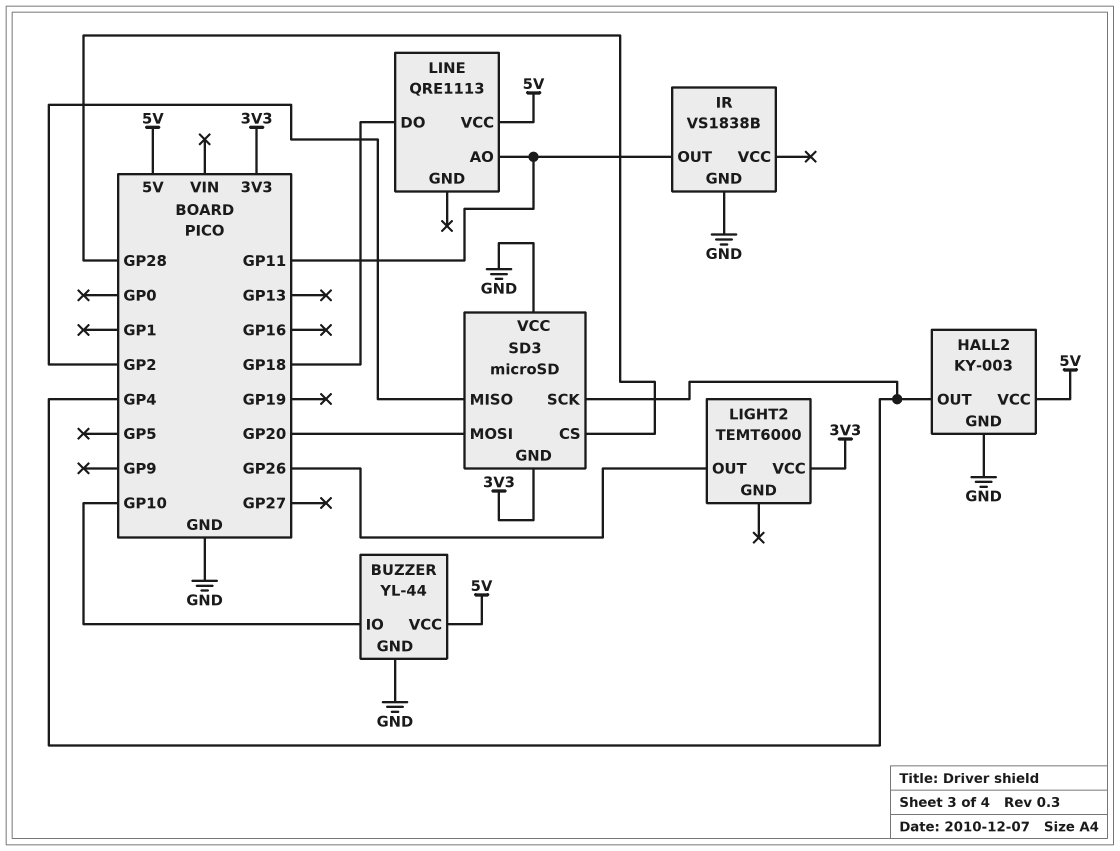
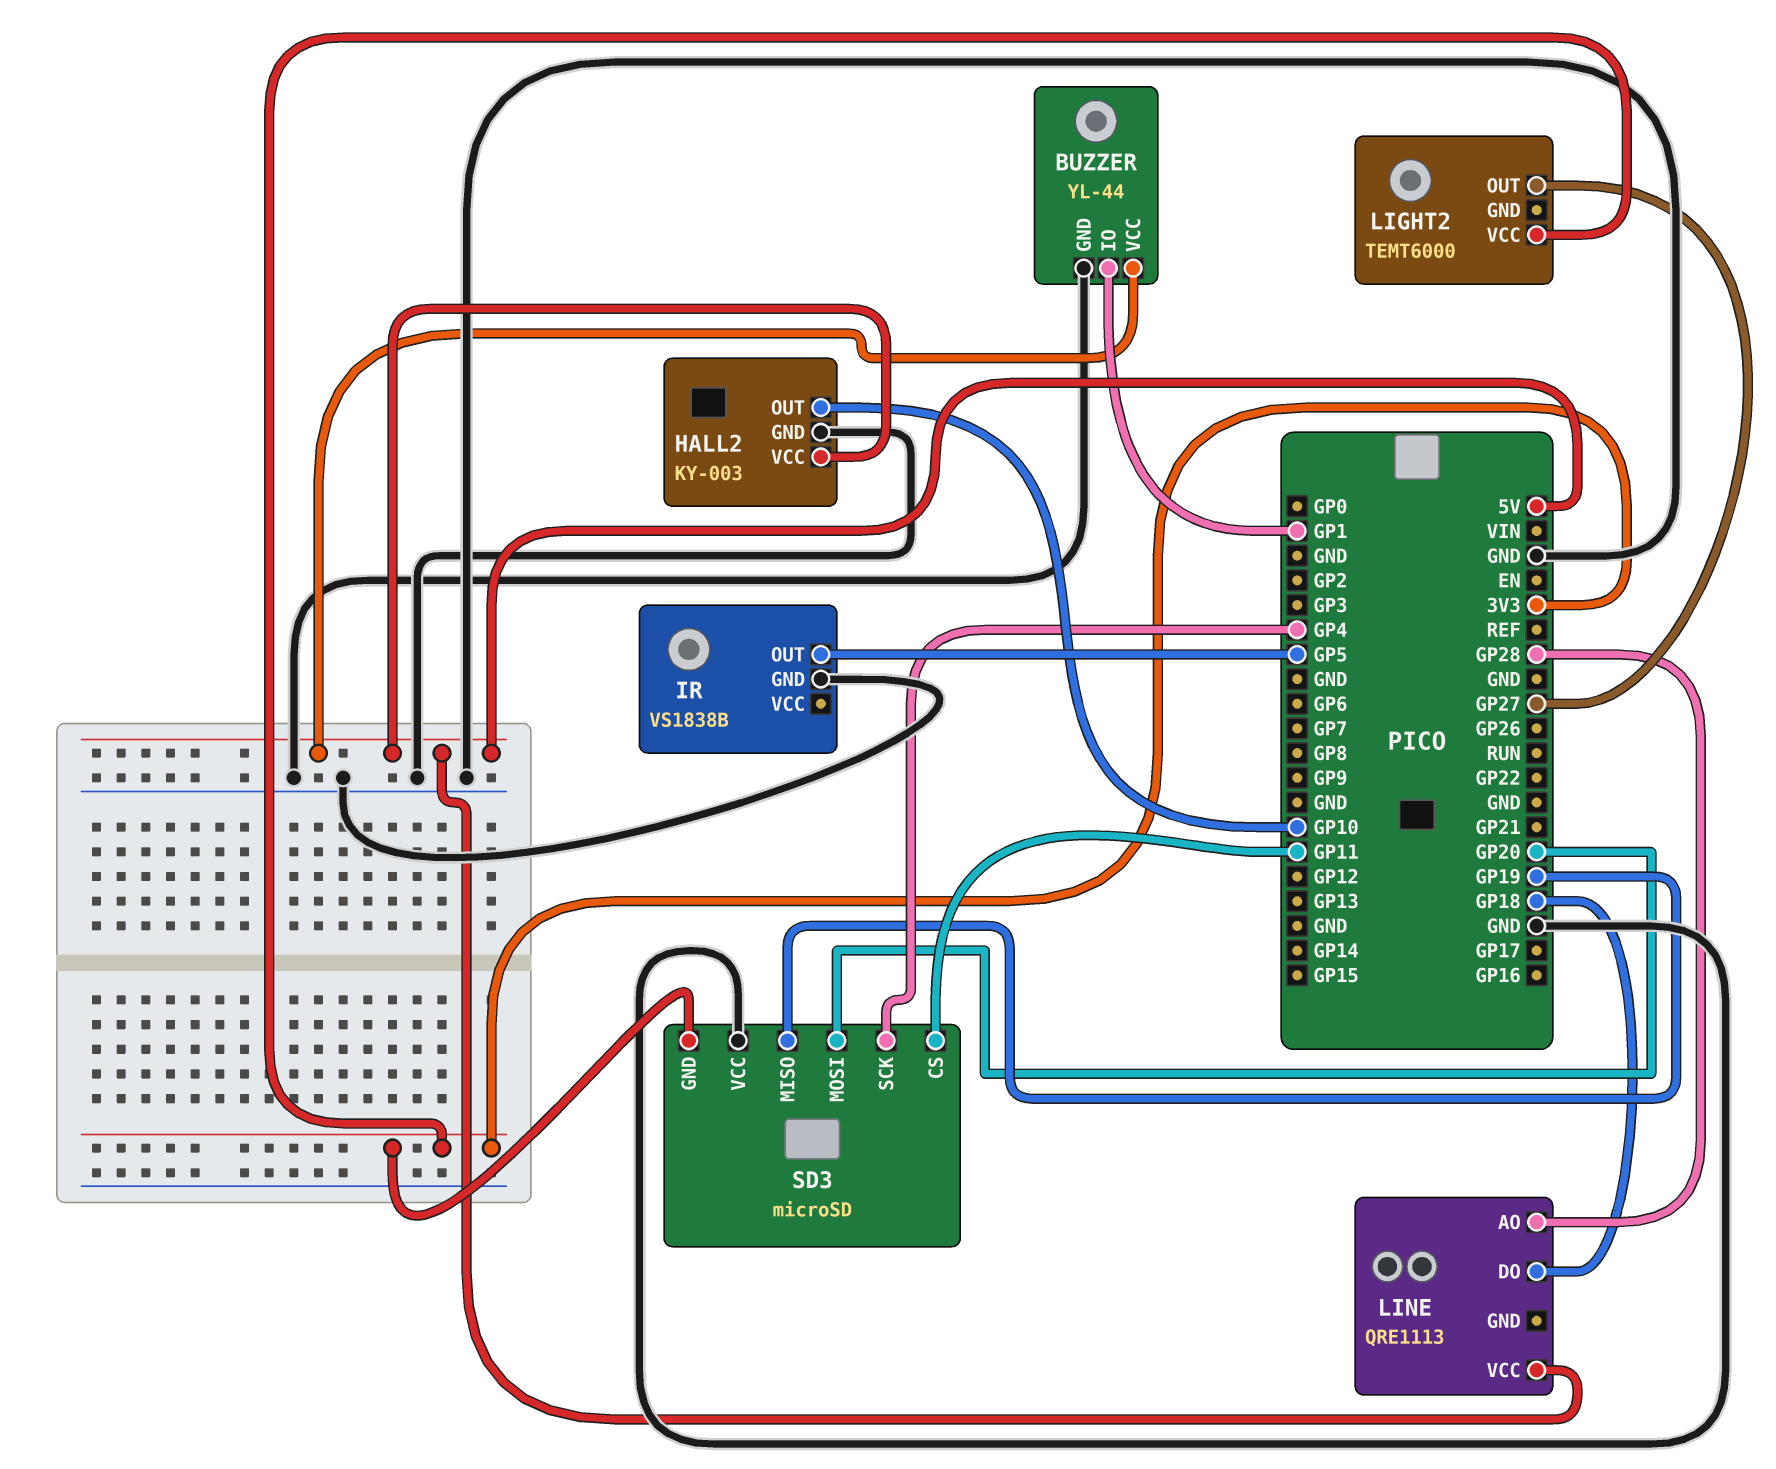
BUZZER pin IO: GP10 -> GP1
HALL2 pin OUT: GP4 -> GP10
IR pin OUT: GP11 -> GP5
LIGHT2 pin OUT: GP26 -> GP27
LINE pin AO: GP11 -> GP28
SD3 pin CS: GP28 -> GP11
SD3 pin MISO: GP2 -> GP19

